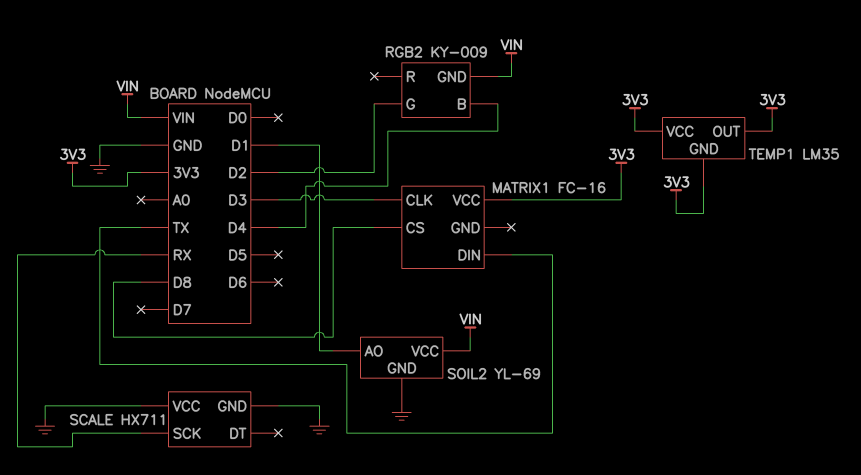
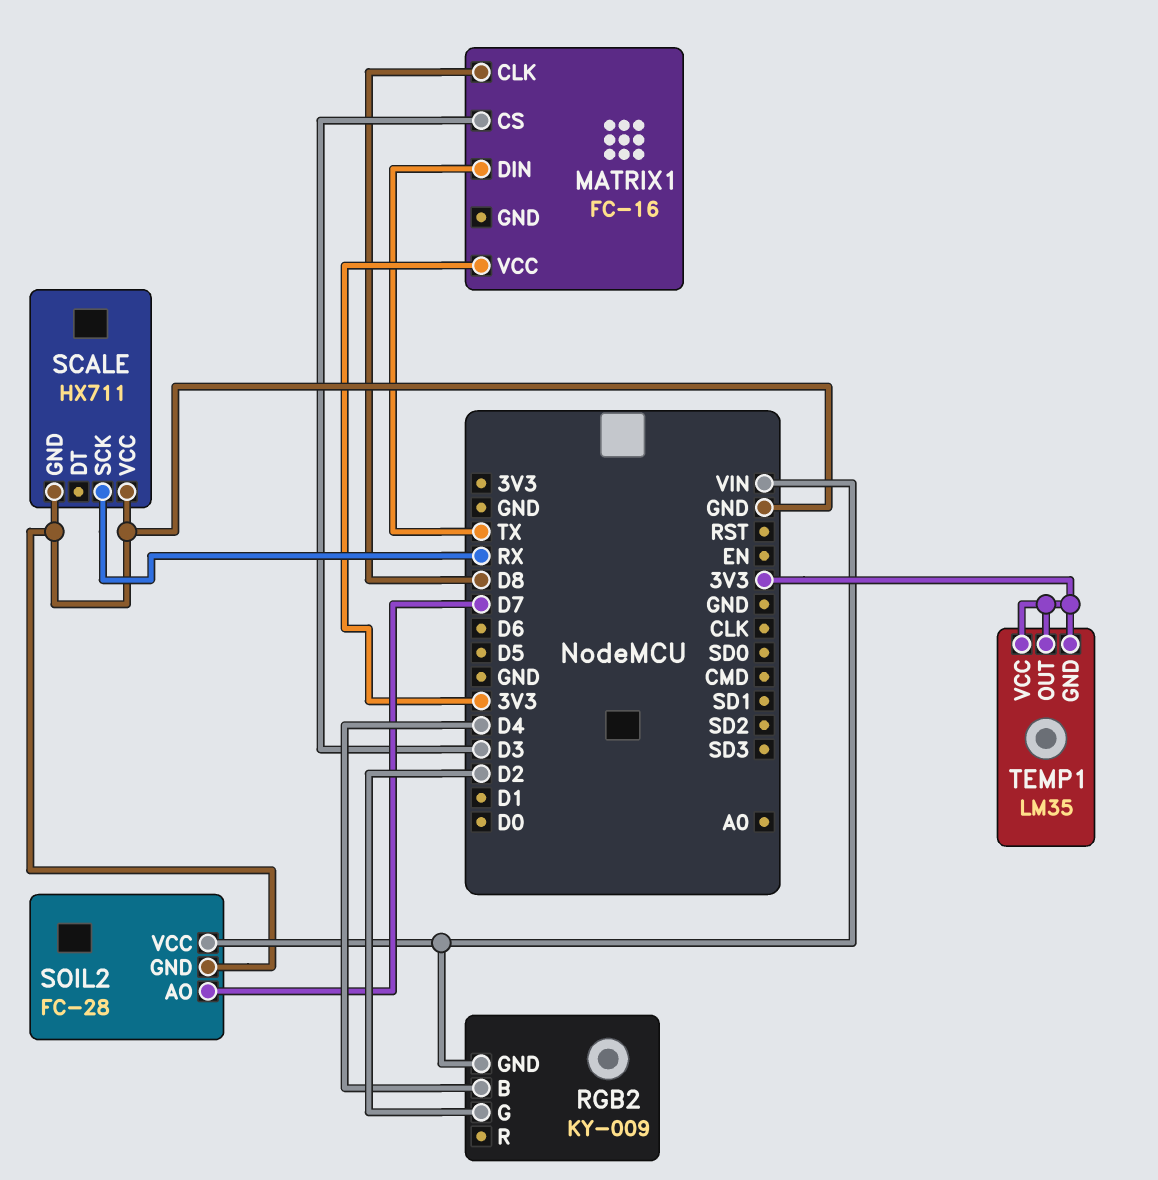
MATRIX1 pin CLK: D3 -> D8
MATRIX1 pin CS: D8 -> D3
SOIL2: YL-69 -> FC-28
SOIL2 pin AO: D1 -> D7

